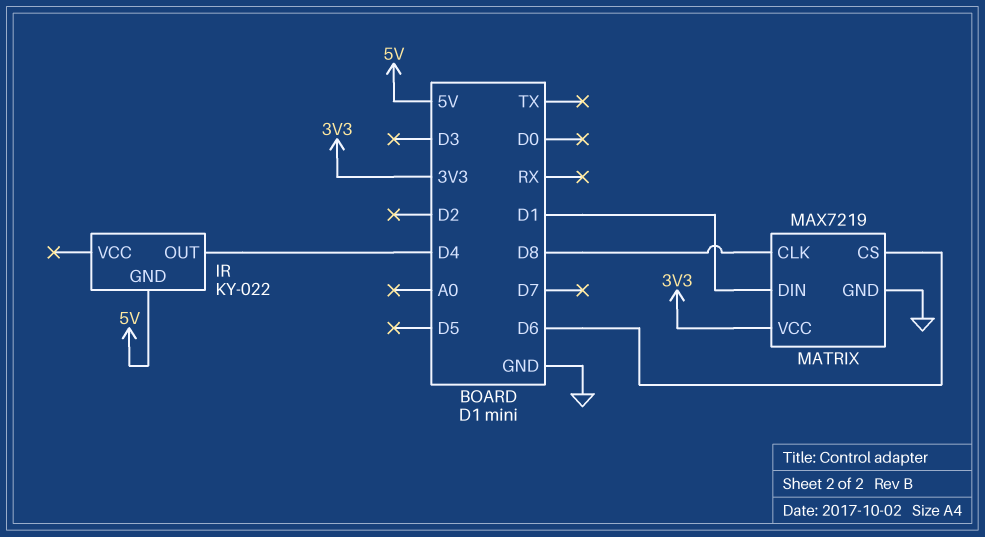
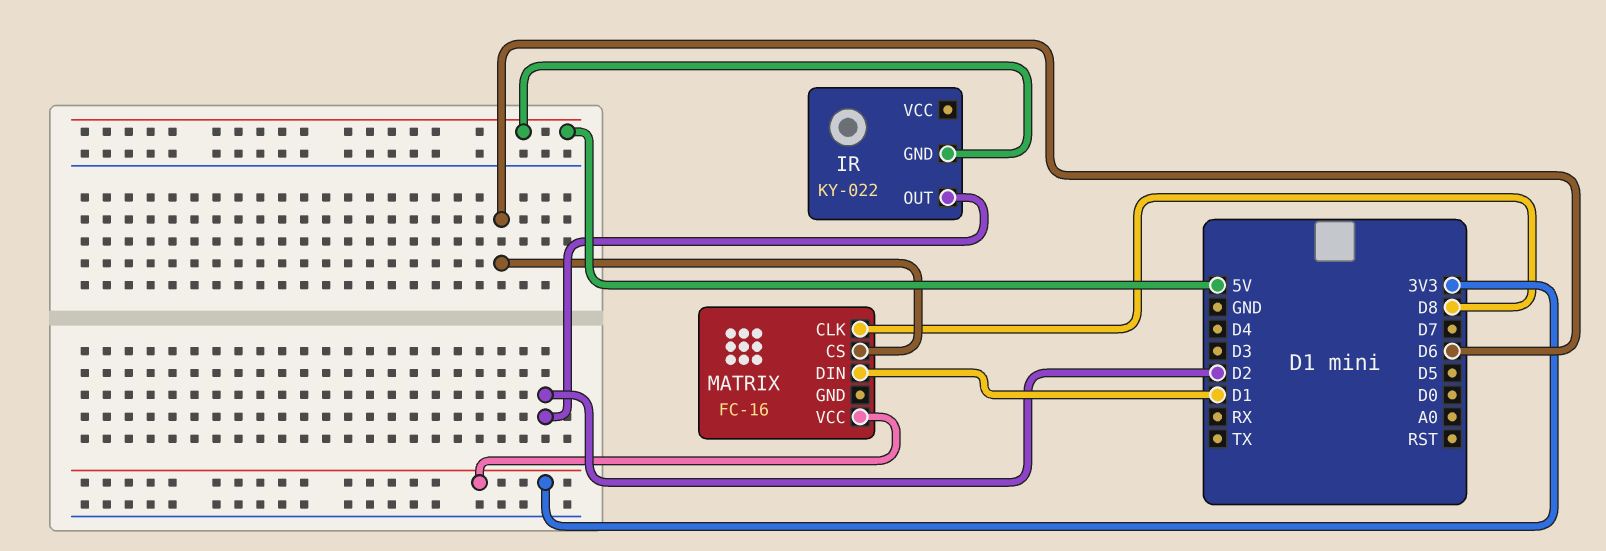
IR pin OUT: D4 -> D2
MATRIX: MAX7219 -> FC-16
MATRIX pin GND: GND -> none

